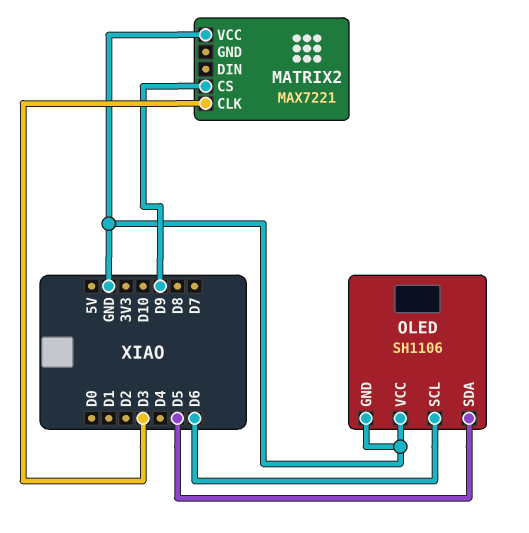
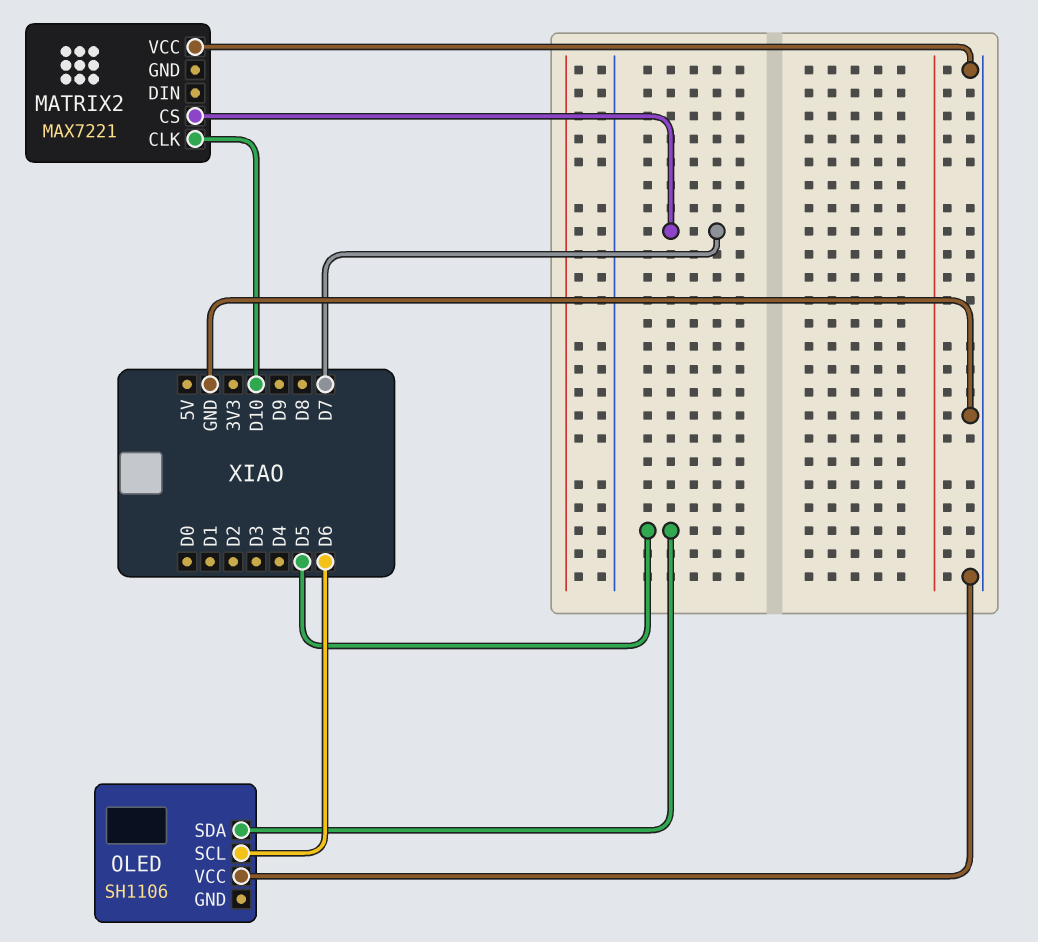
MATRIX2 pin CLK: D3 -> D10
MATRIX2 pin CS: D9 -> D7
OLED pin GND: GND -> none

